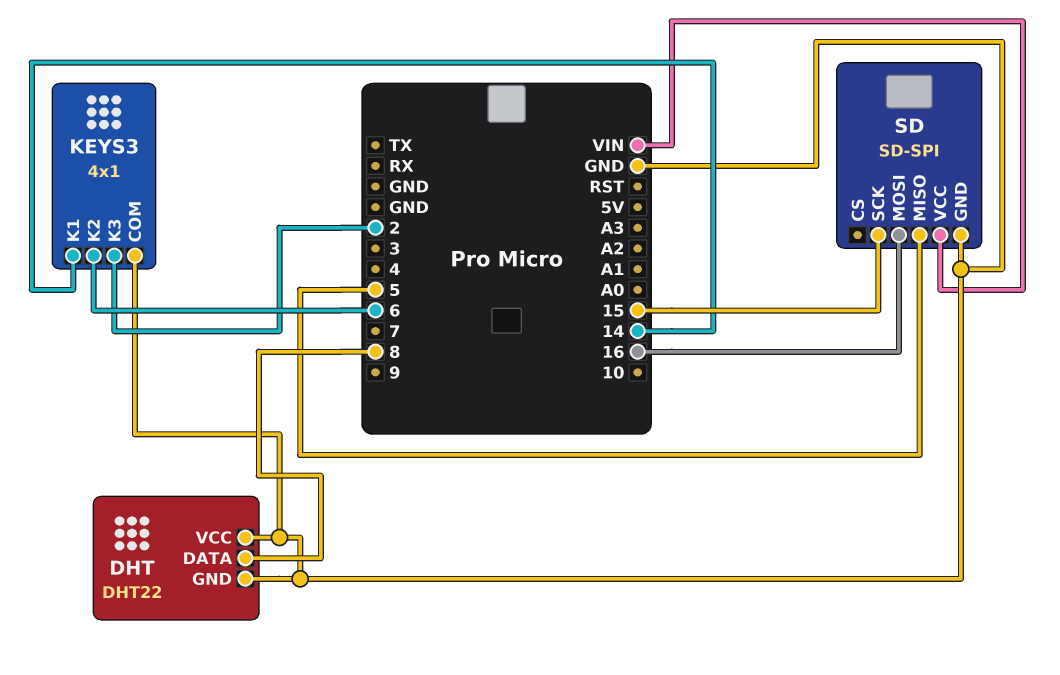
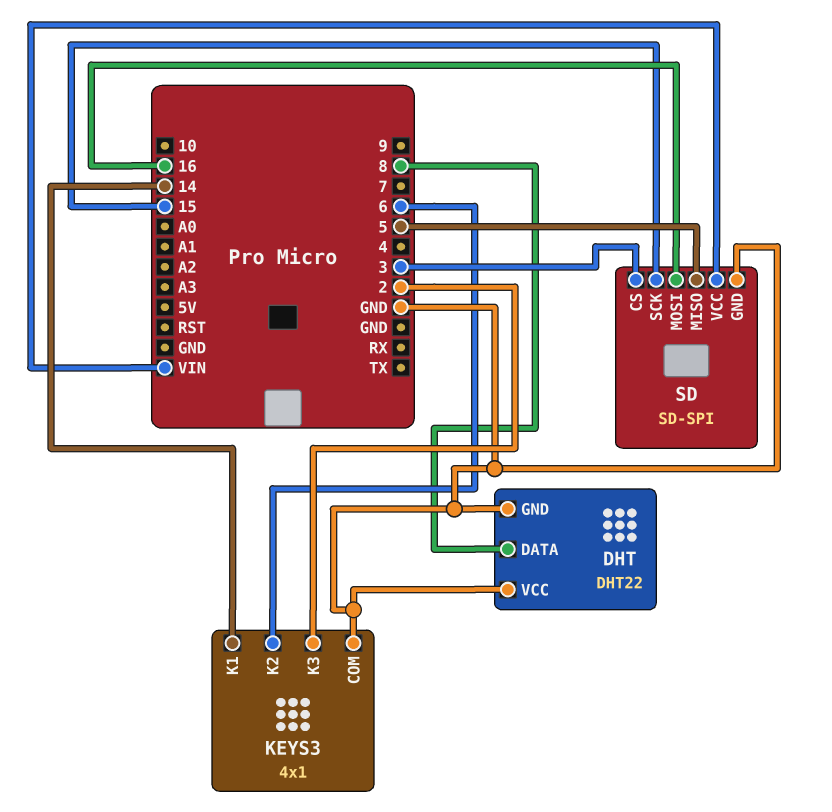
SD pin CS: none -> 3

